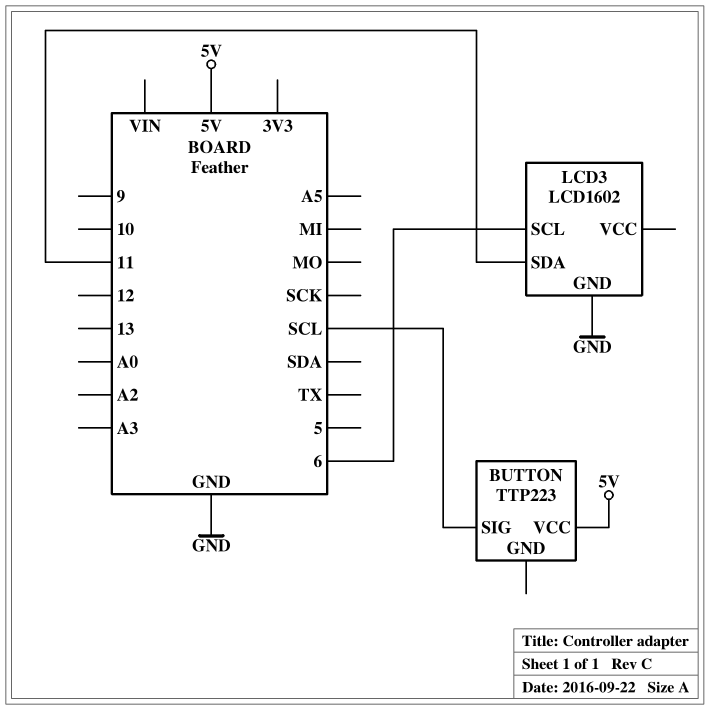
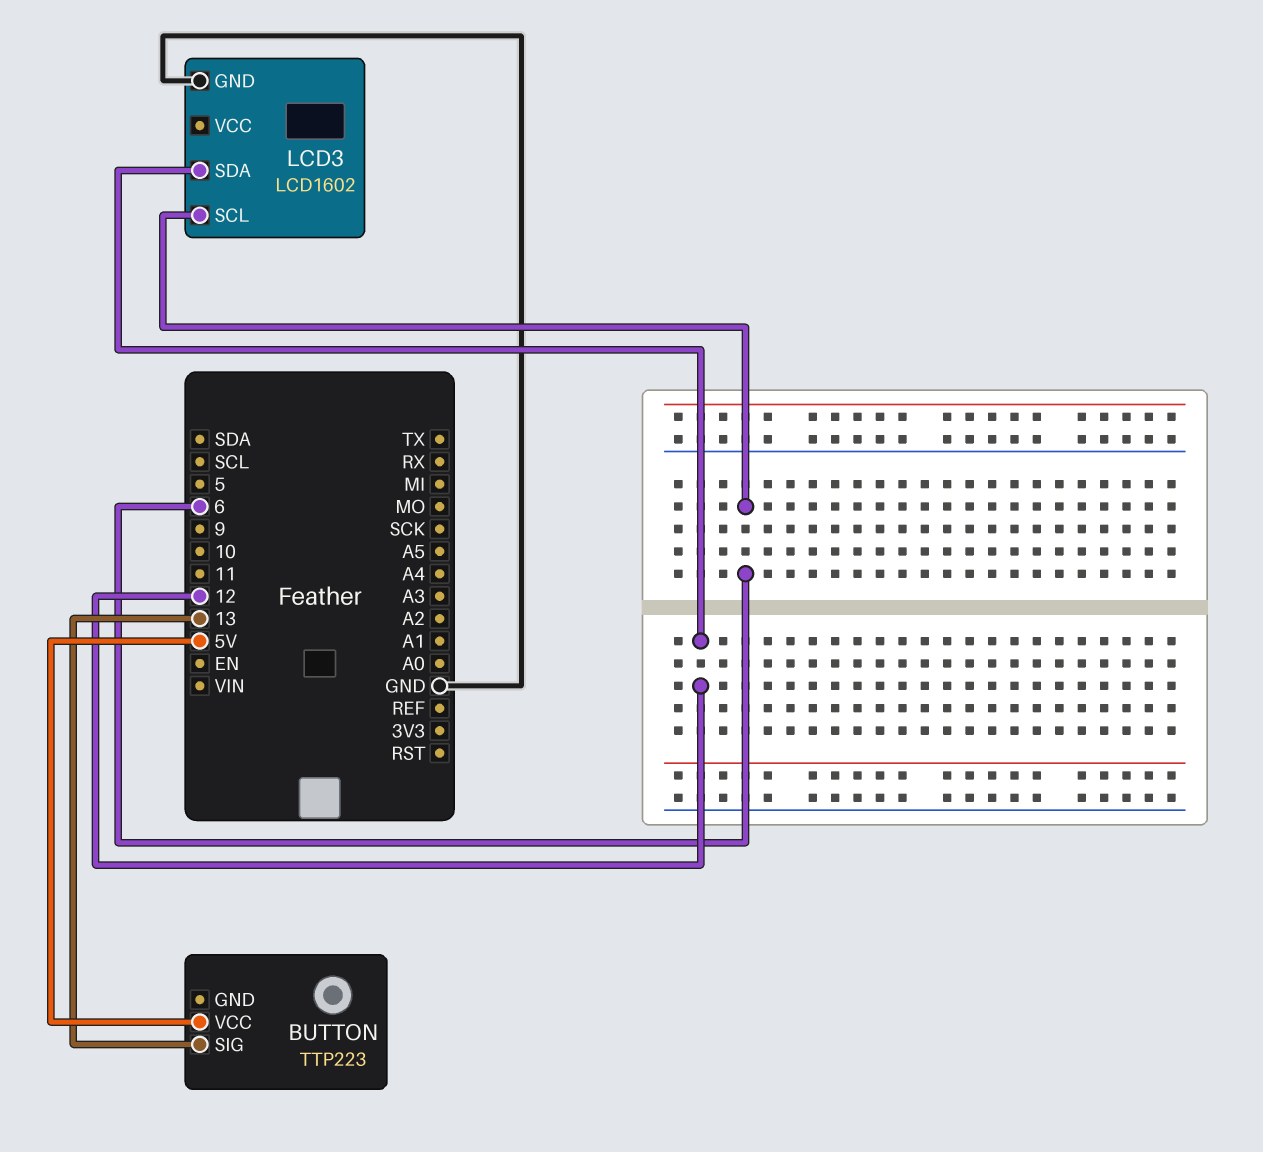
BUTTON pin SIG: SCL -> 13
LCD3 pin SDA: 11 -> 12

